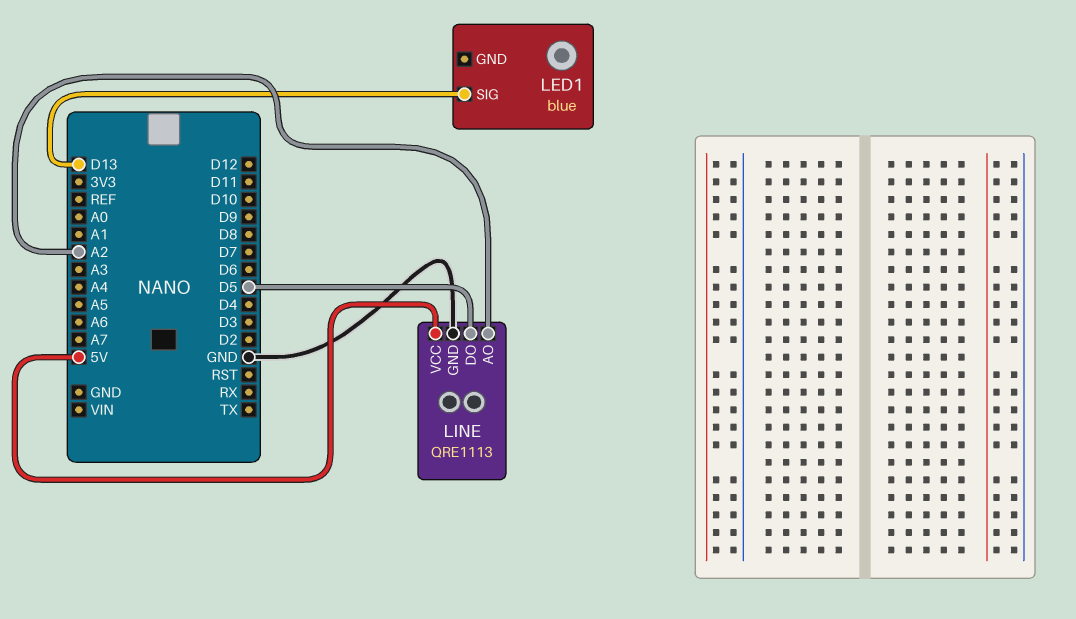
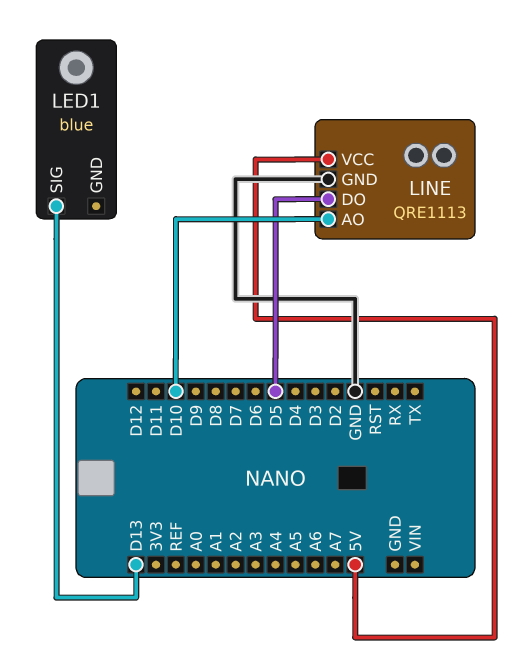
LINE pin AO: A2 -> D10

